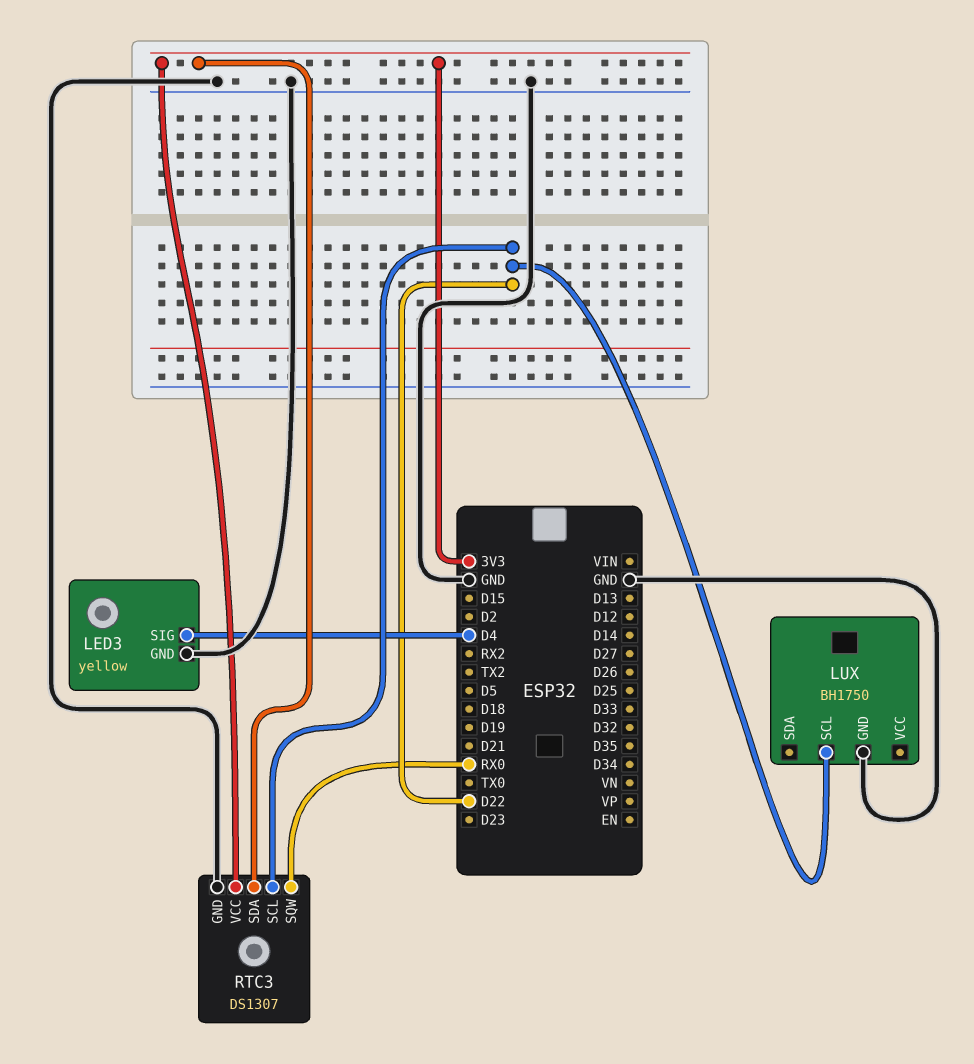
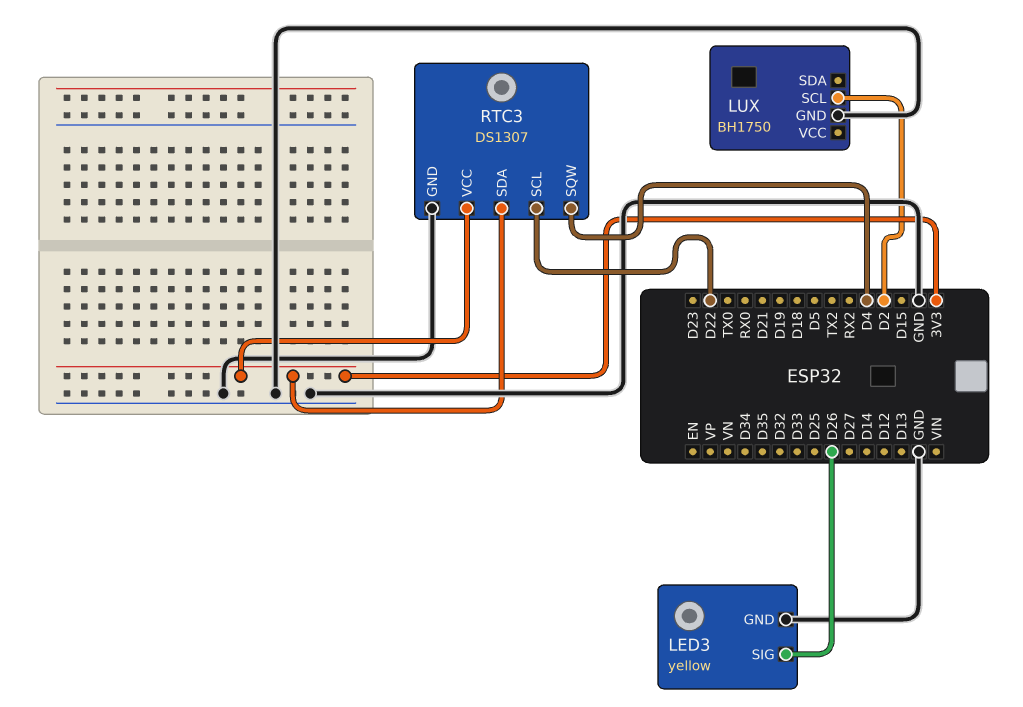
LED3 pin SIG: D4 -> D26
LUX pin SCL: D22 -> D2
RTC3 pin SQW: RX0 -> D4

